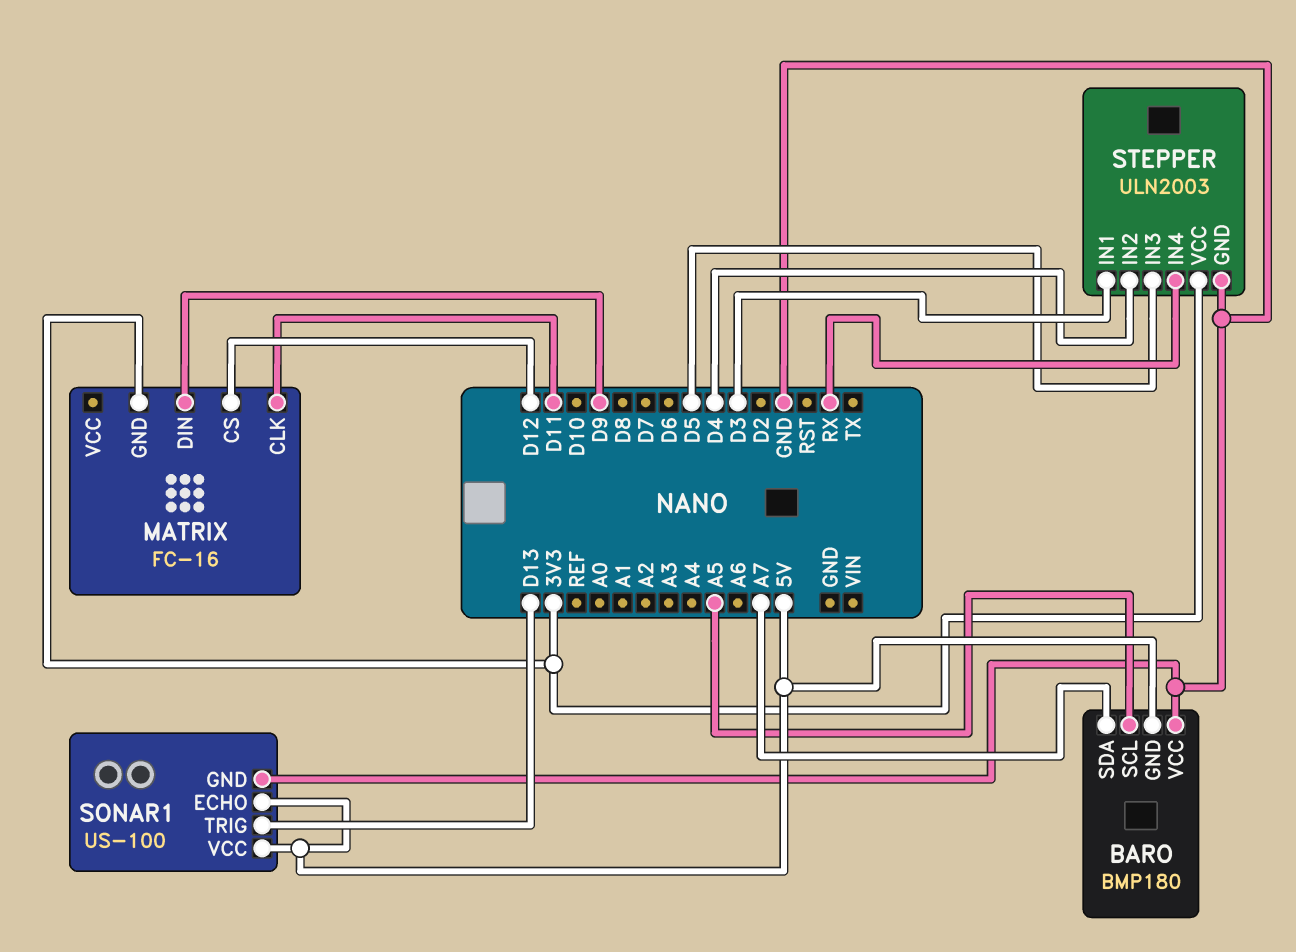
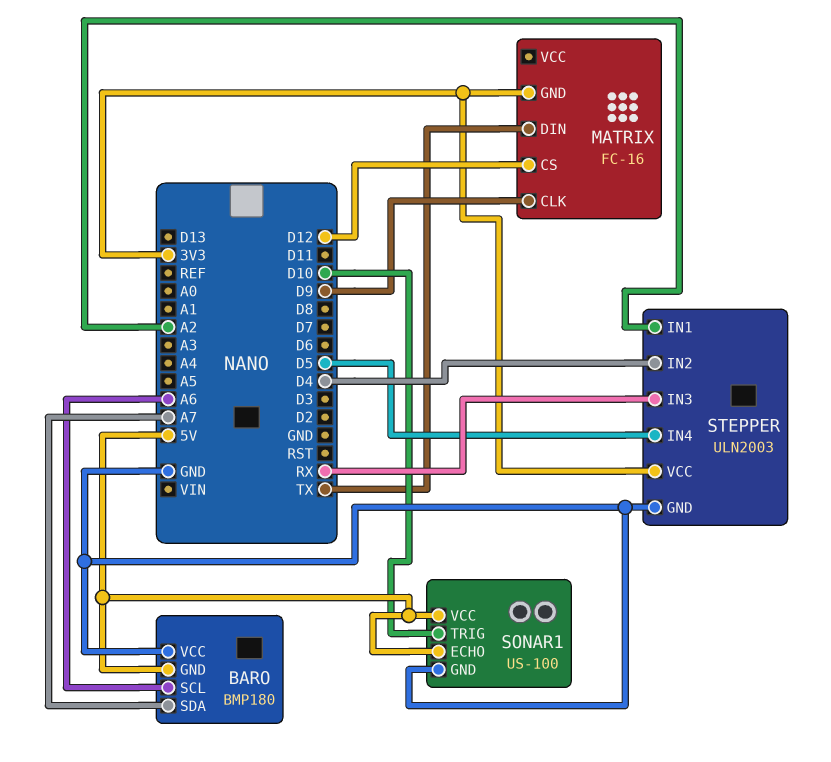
BARO pin SCL: A5 -> A6
MATRIX pin CLK: D11 -> D9
MATRIX pin DIN: D9 -> TX
SONAR1 pin TRIG: D13 -> D10
STEPPER pin IN1: D3 -> A2
STEPPER pin IN3: D5 -> RX
STEPPER pin IN4: RX -> D5

